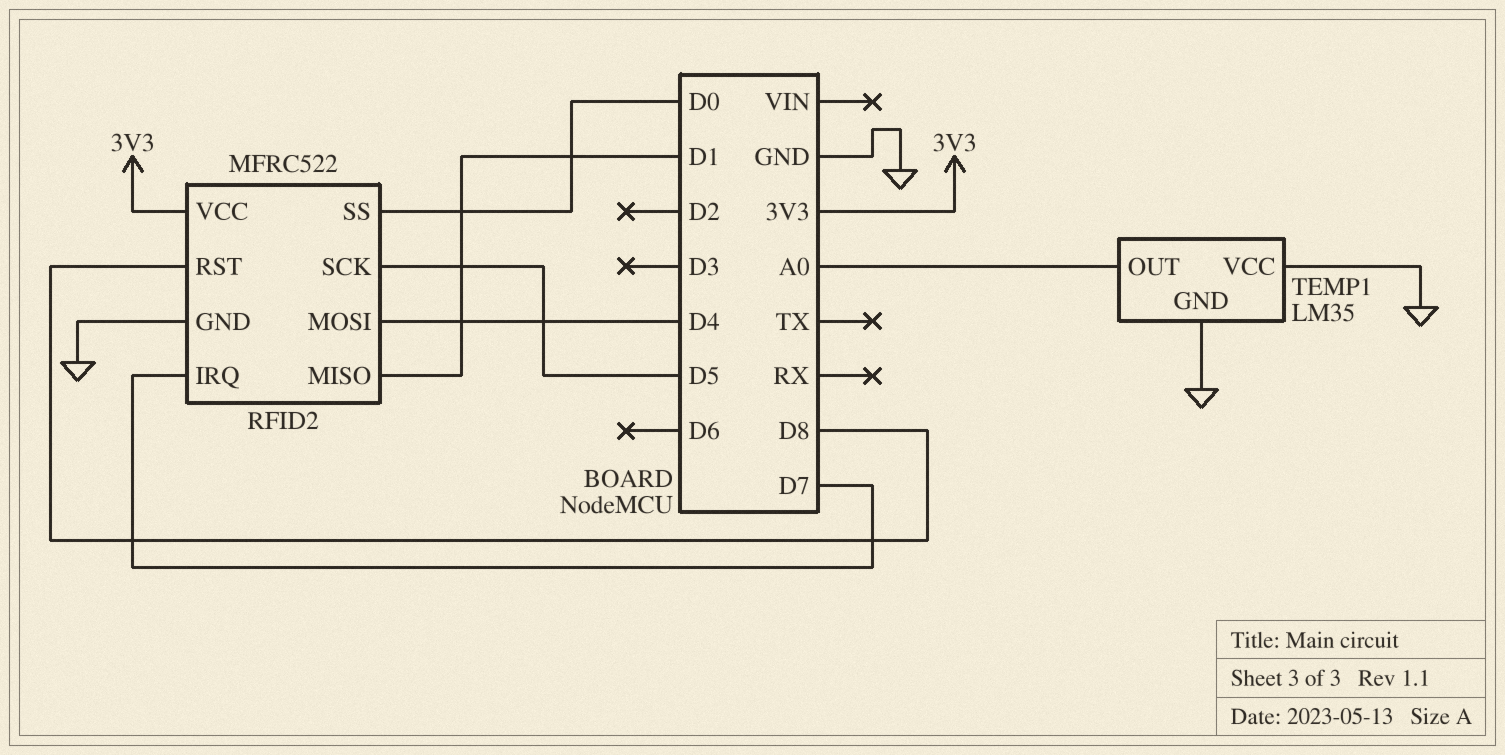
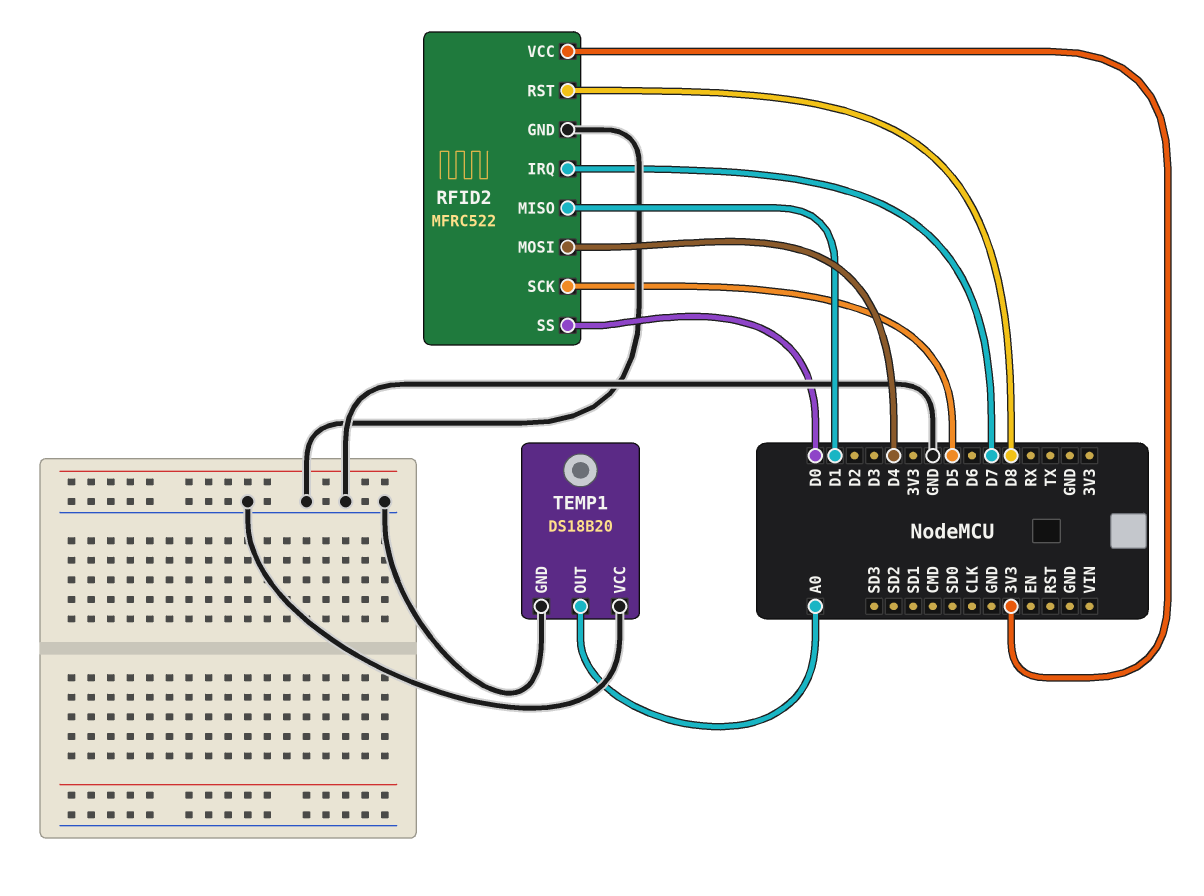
TEMP1: LM35 -> DS18B20

